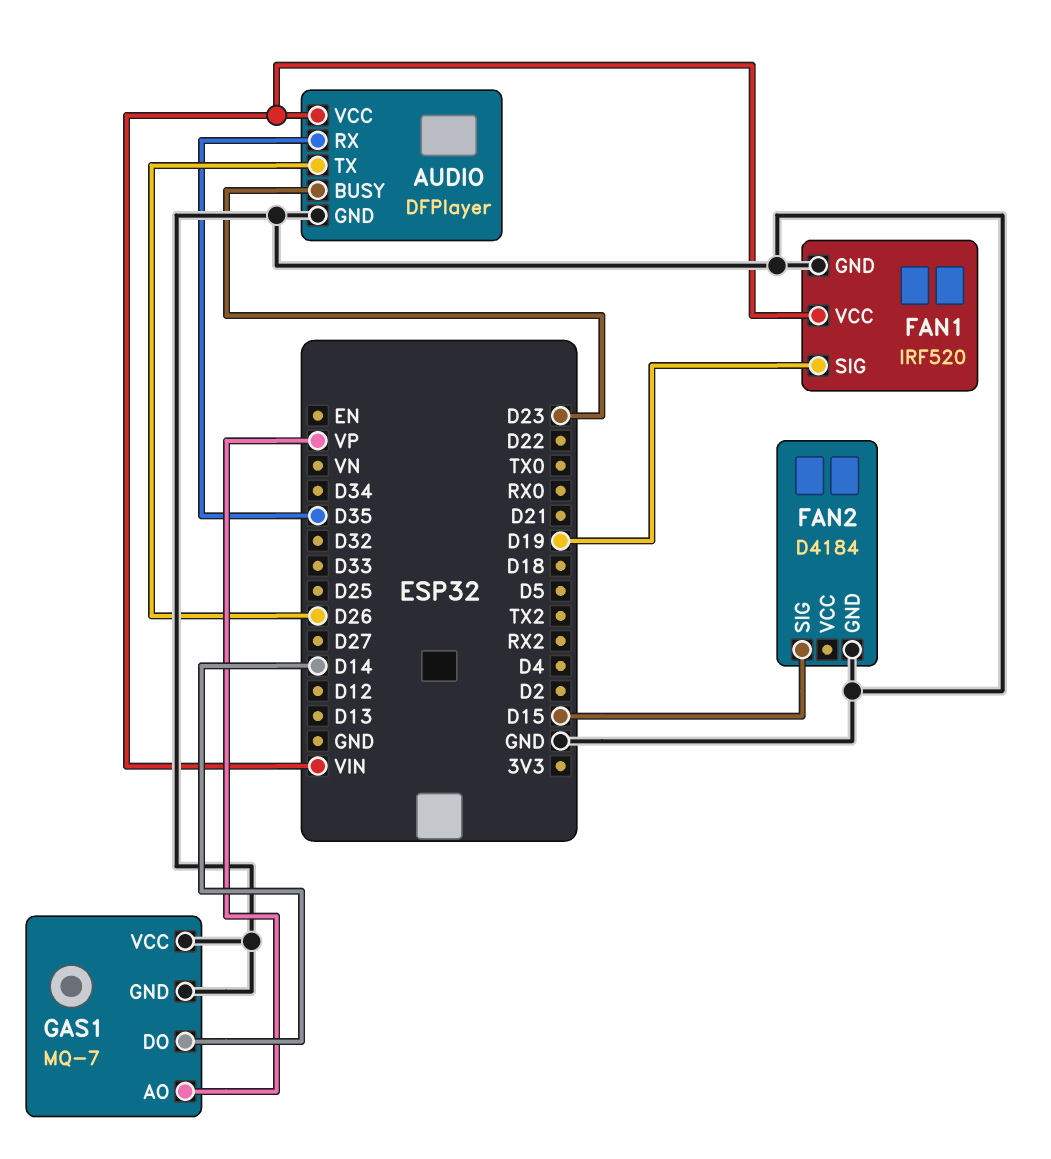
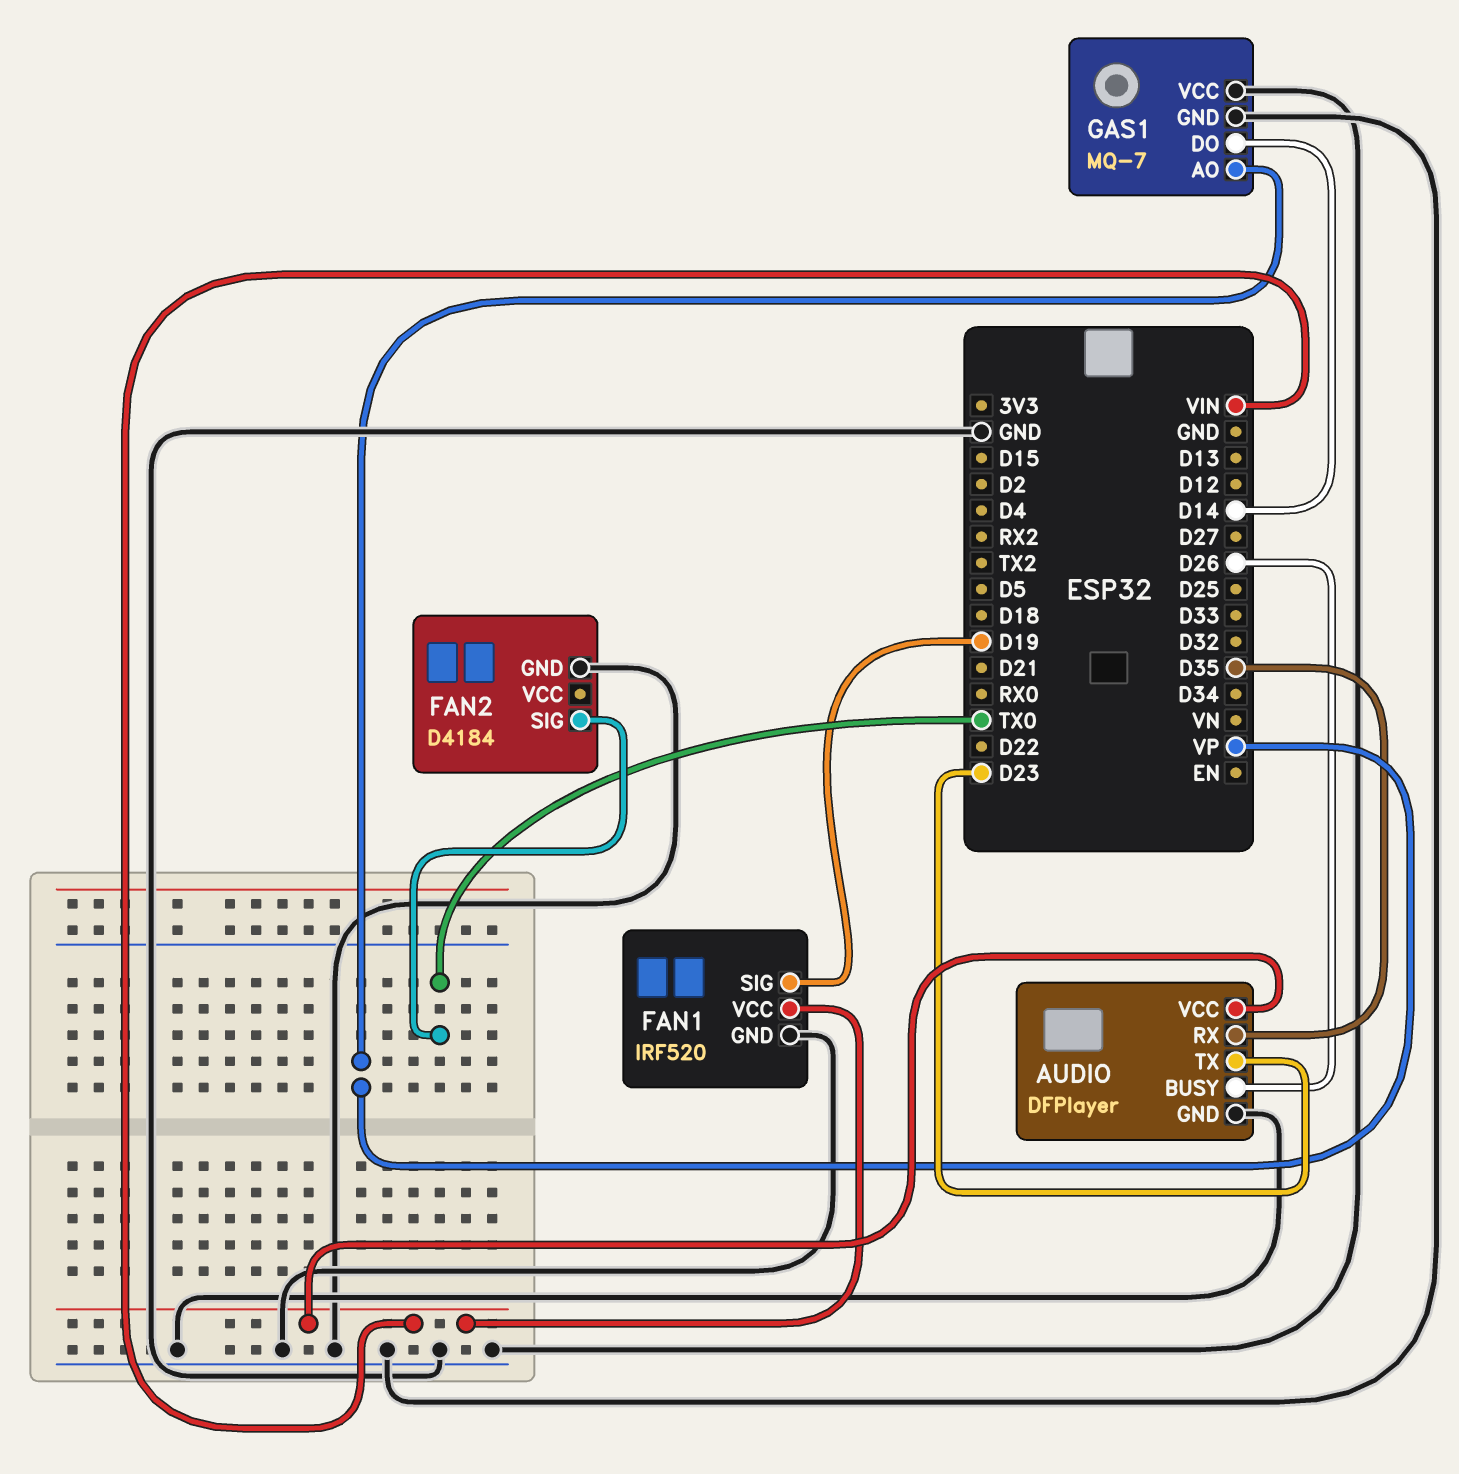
AUDIO pin BUSY: D23 -> D26
AUDIO pin TX: D26 -> D23
FAN2 pin SIG: D15 -> TX0

